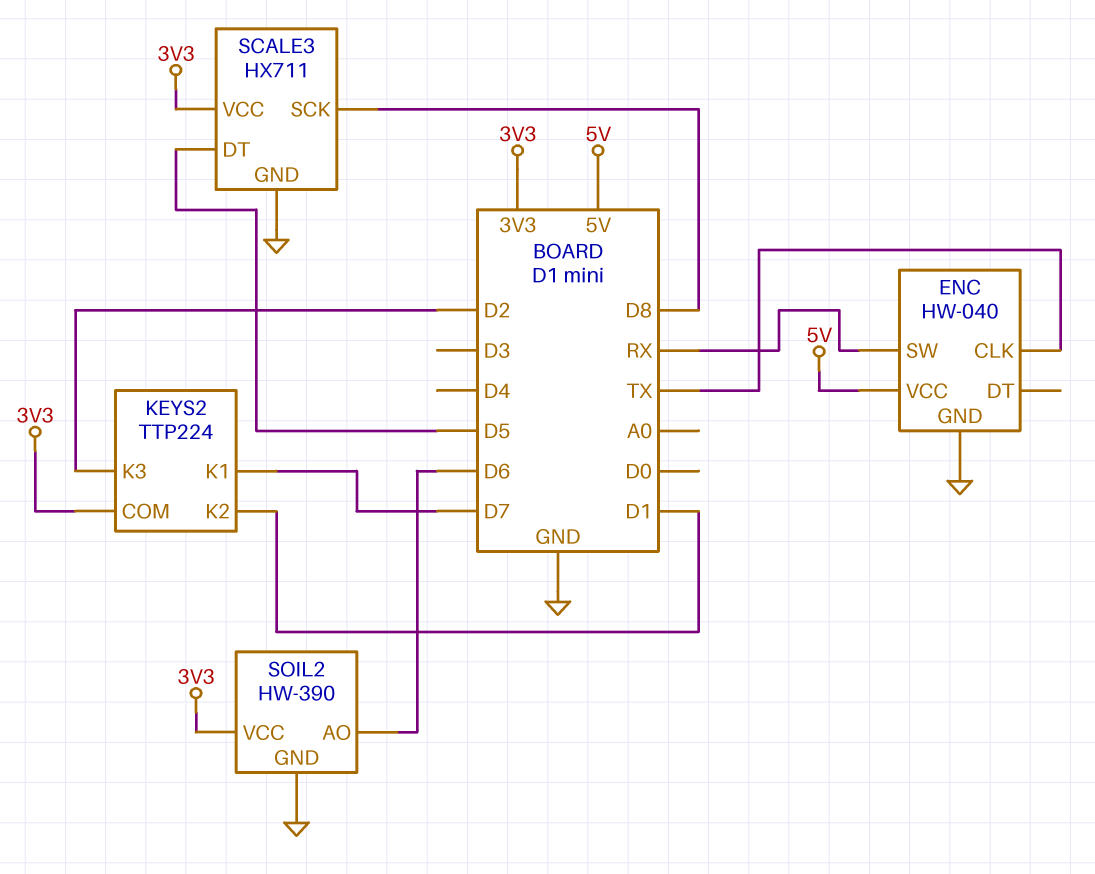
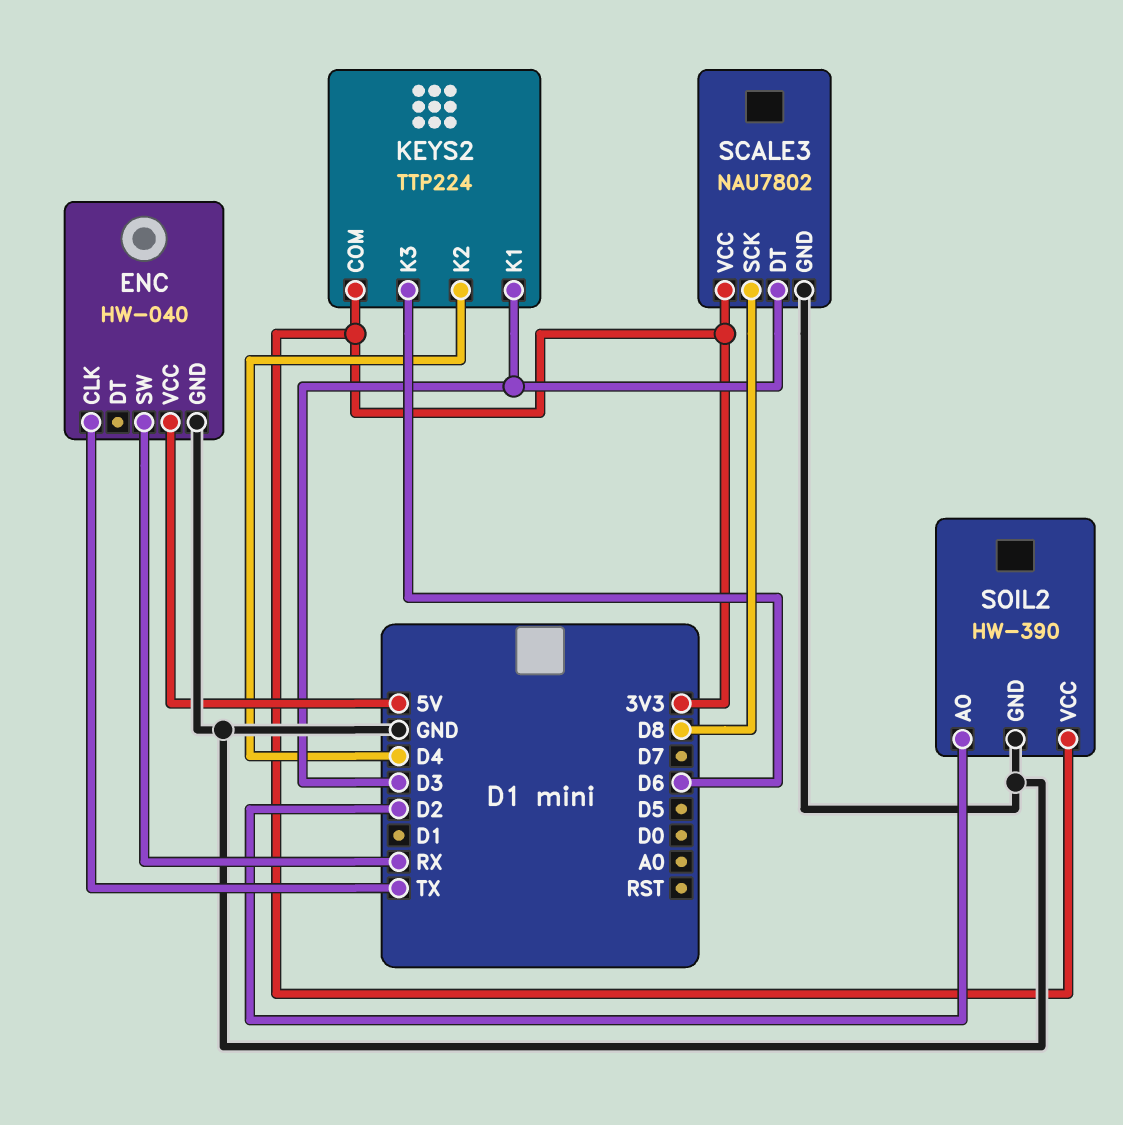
KEYS2 pin K1: D7 -> D3
KEYS2 pin K2: D1 -> D4
KEYS2 pin K3: D2 -> D6
SCALE3: HX711 -> NAU7802
SCALE3 pin DT: D5 -> D3
SOIL2 pin AO: D6 -> D2

